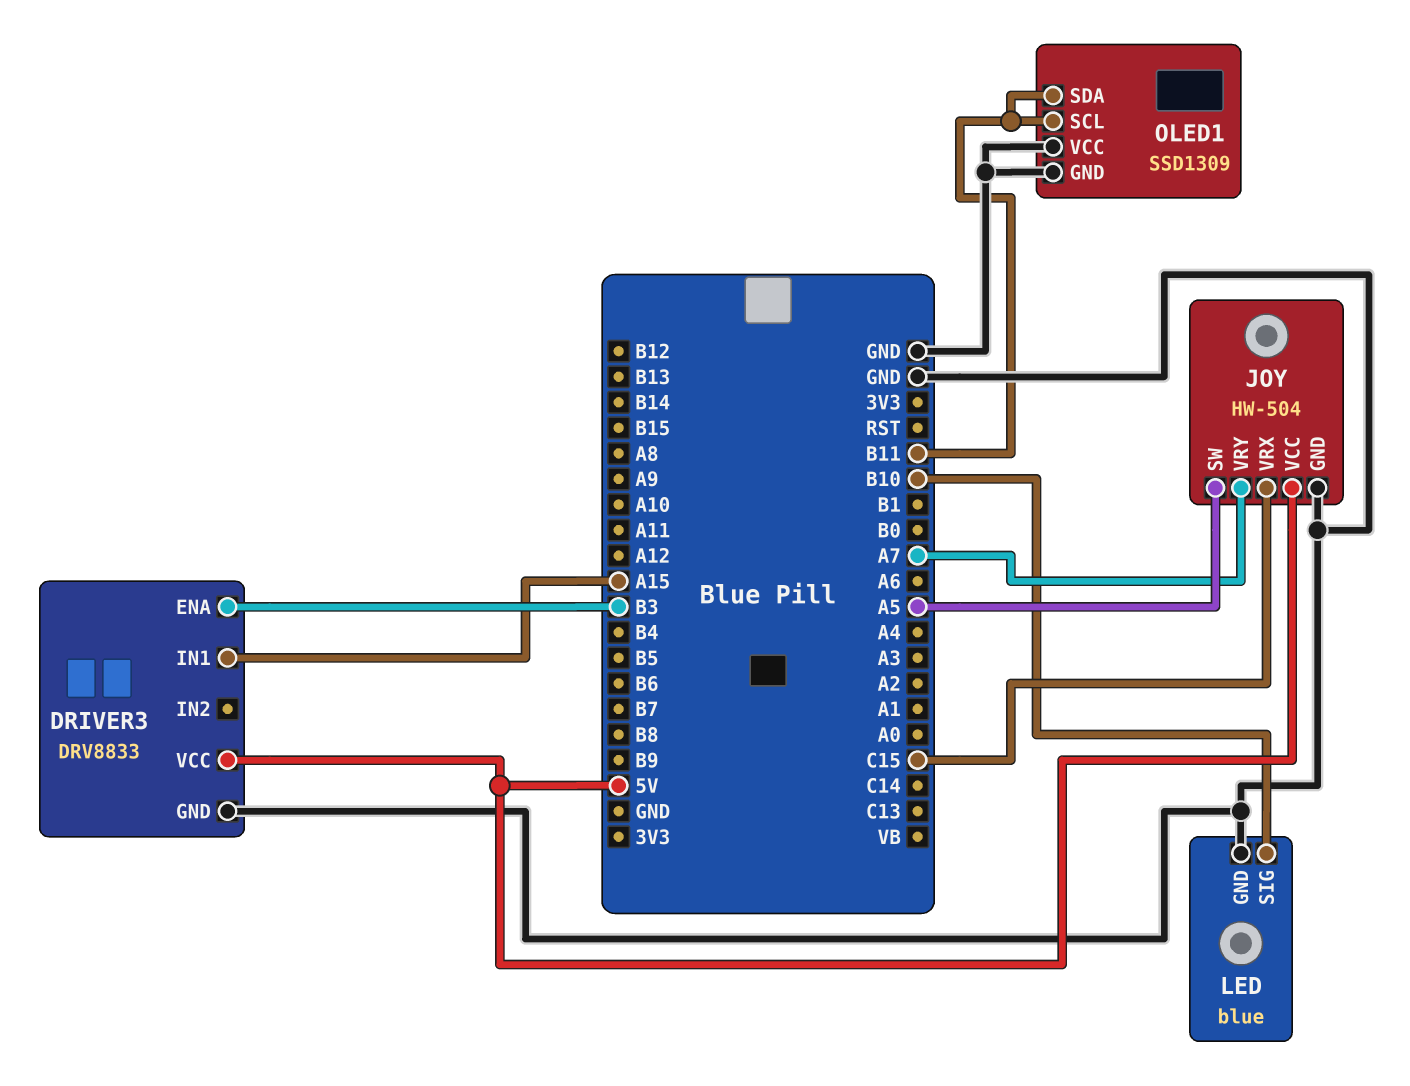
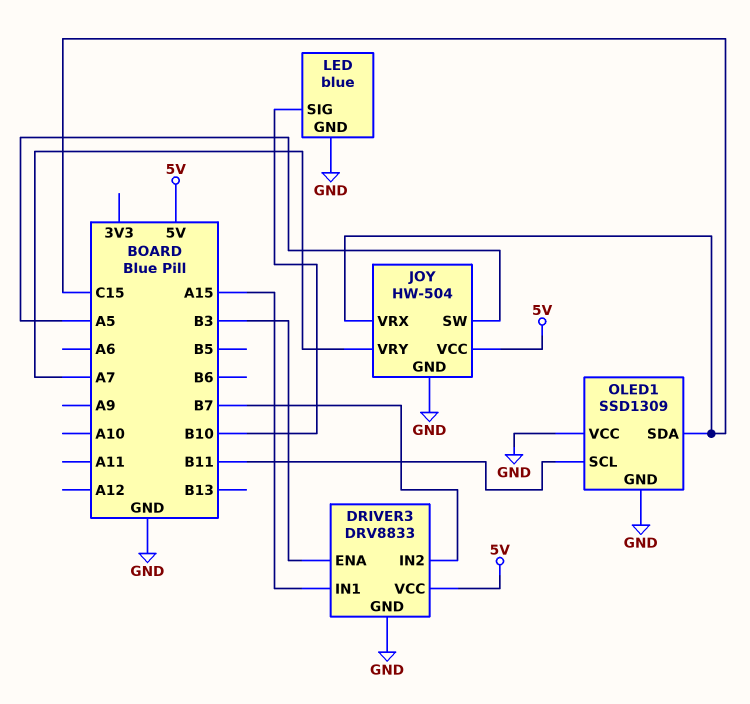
DRIVER3 pin IN2: none -> B7
OLED1 pin SDA: B11 -> C15

